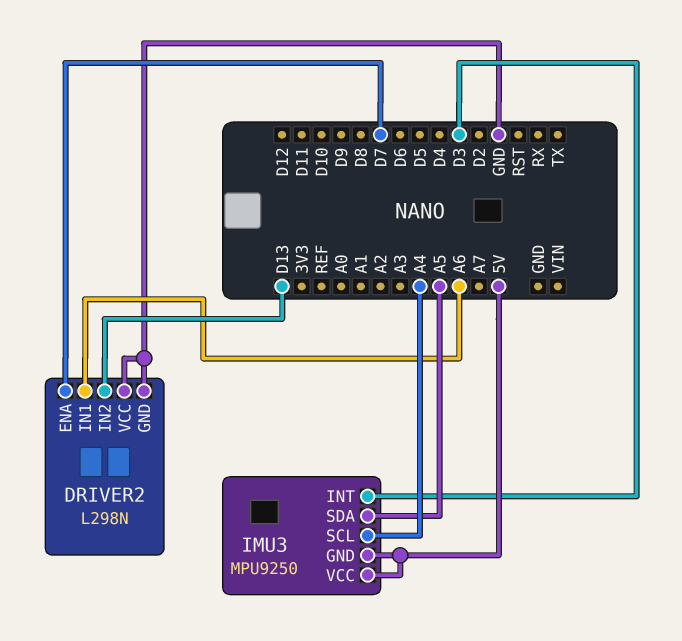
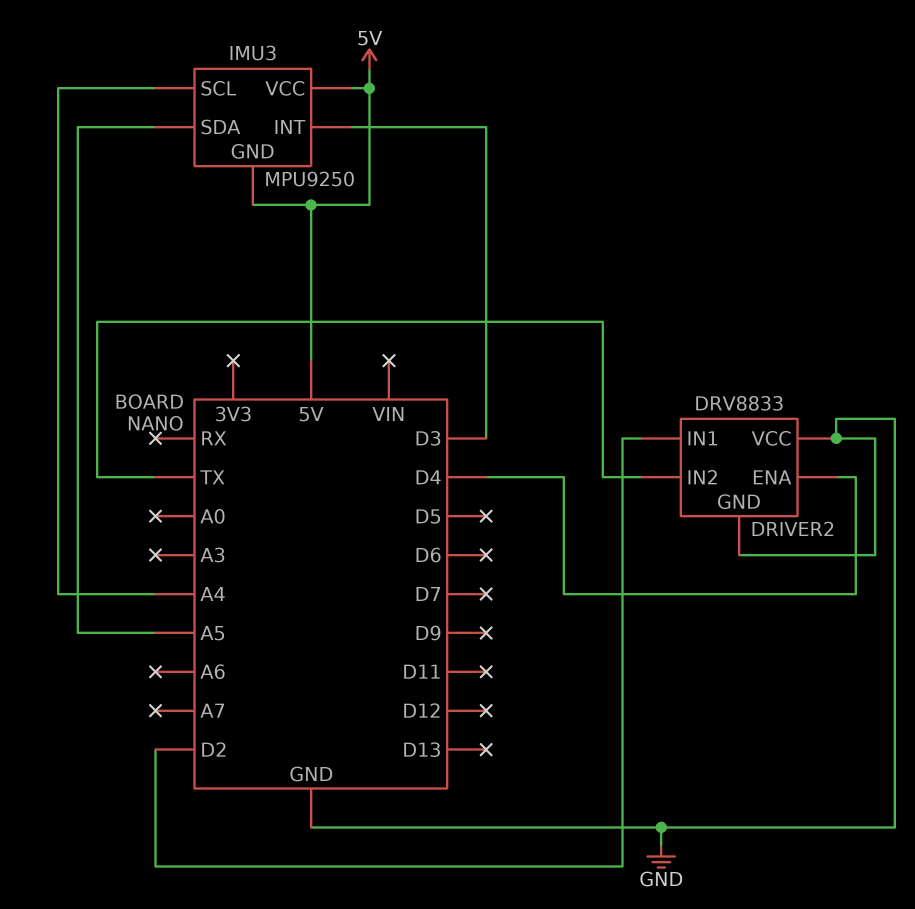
DRIVER2: L298N -> DRV8833
DRIVER2 pin ENA: D7 -> D4
DRIVER2 pin IN1: A6 -> D2
DRIVER2 pin IN2: D13 -> TX

